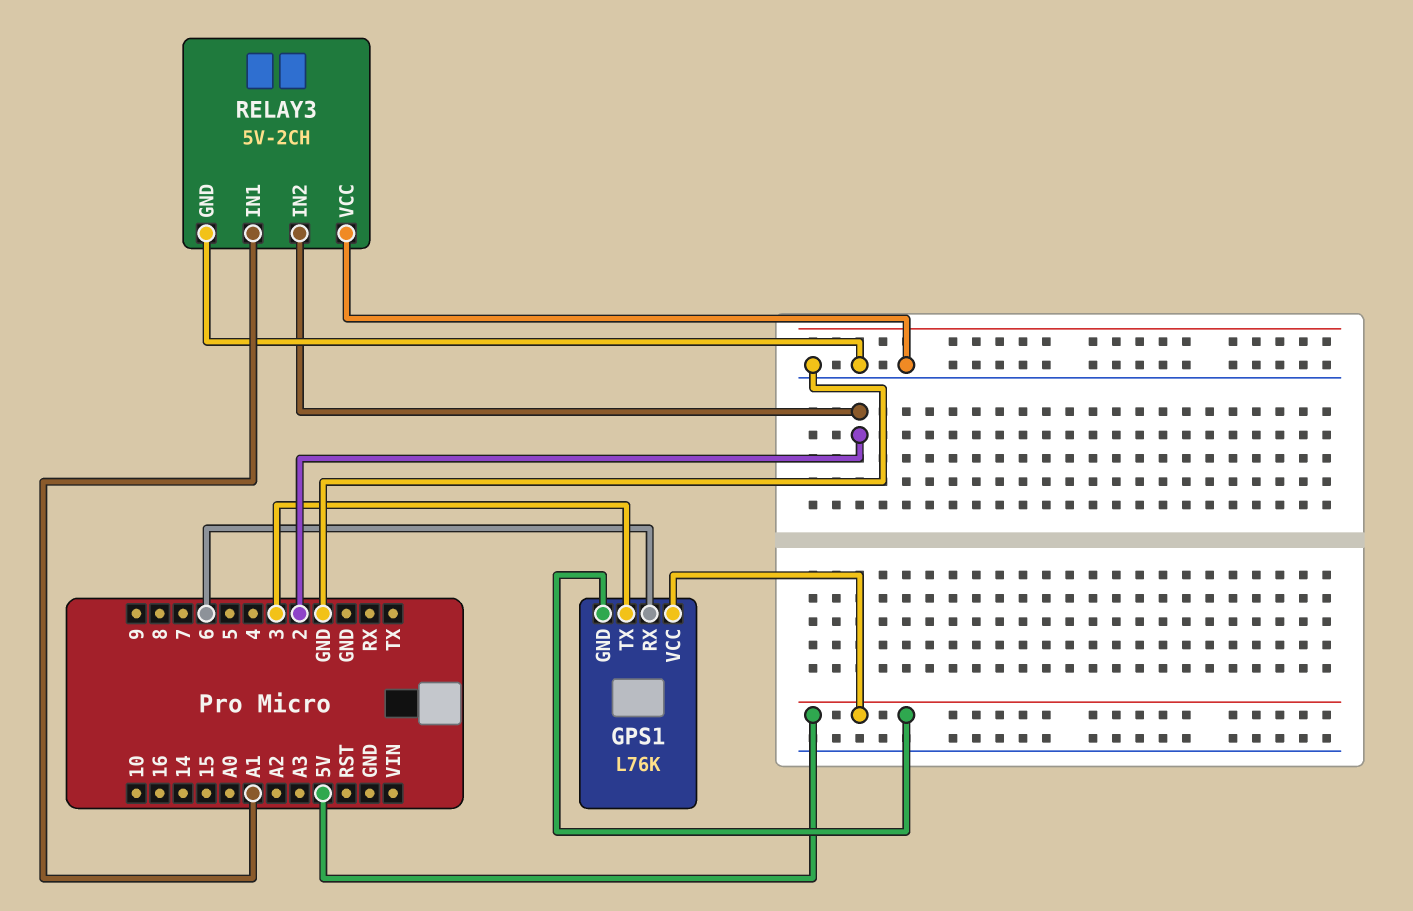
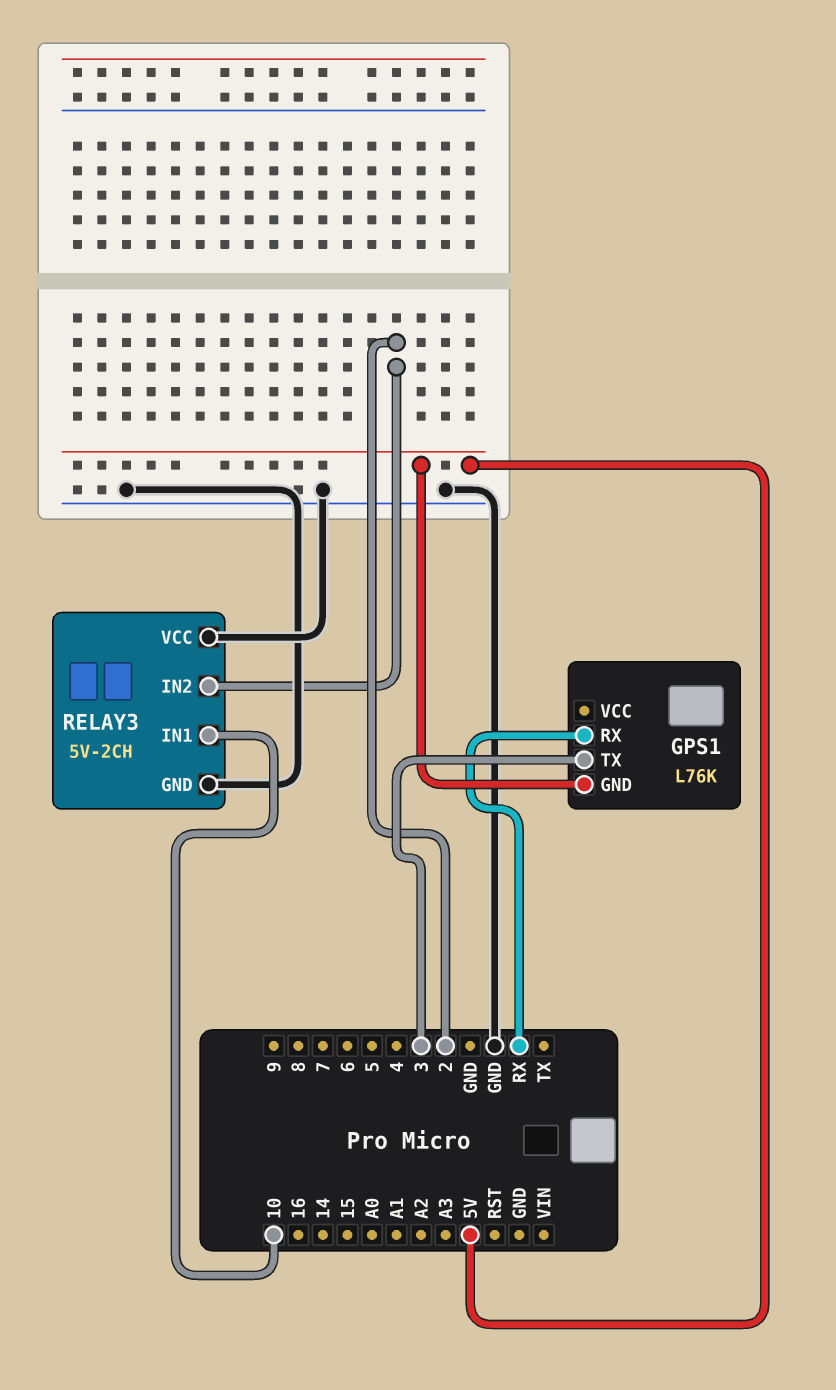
GPS1 pin RX: 6 -> RX
GPS1 pin VCC: 5V -> none
RELAY3 pin IN1: A1 -> 10

